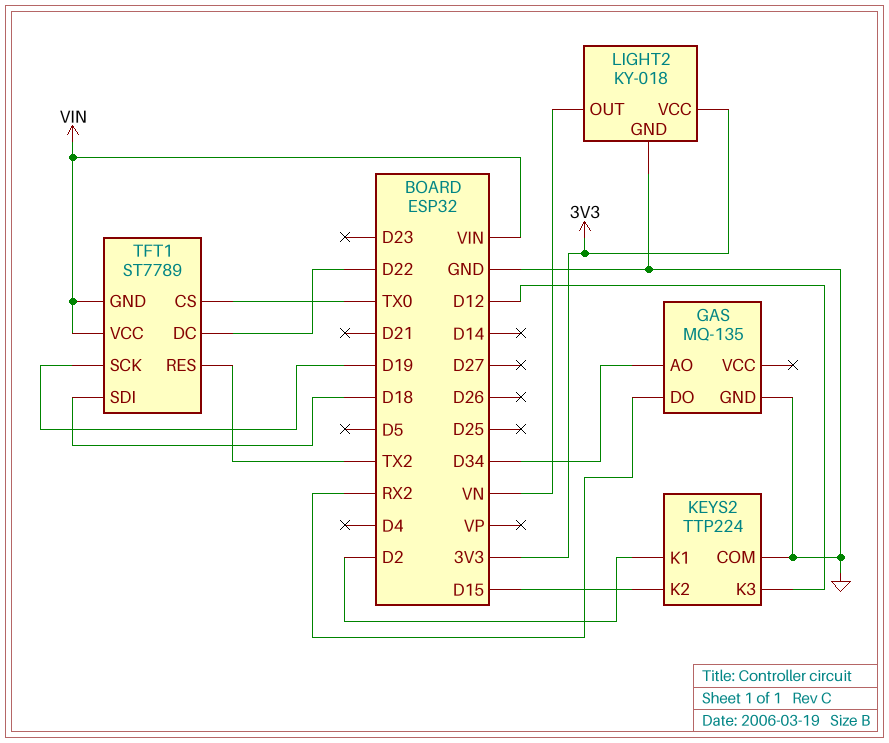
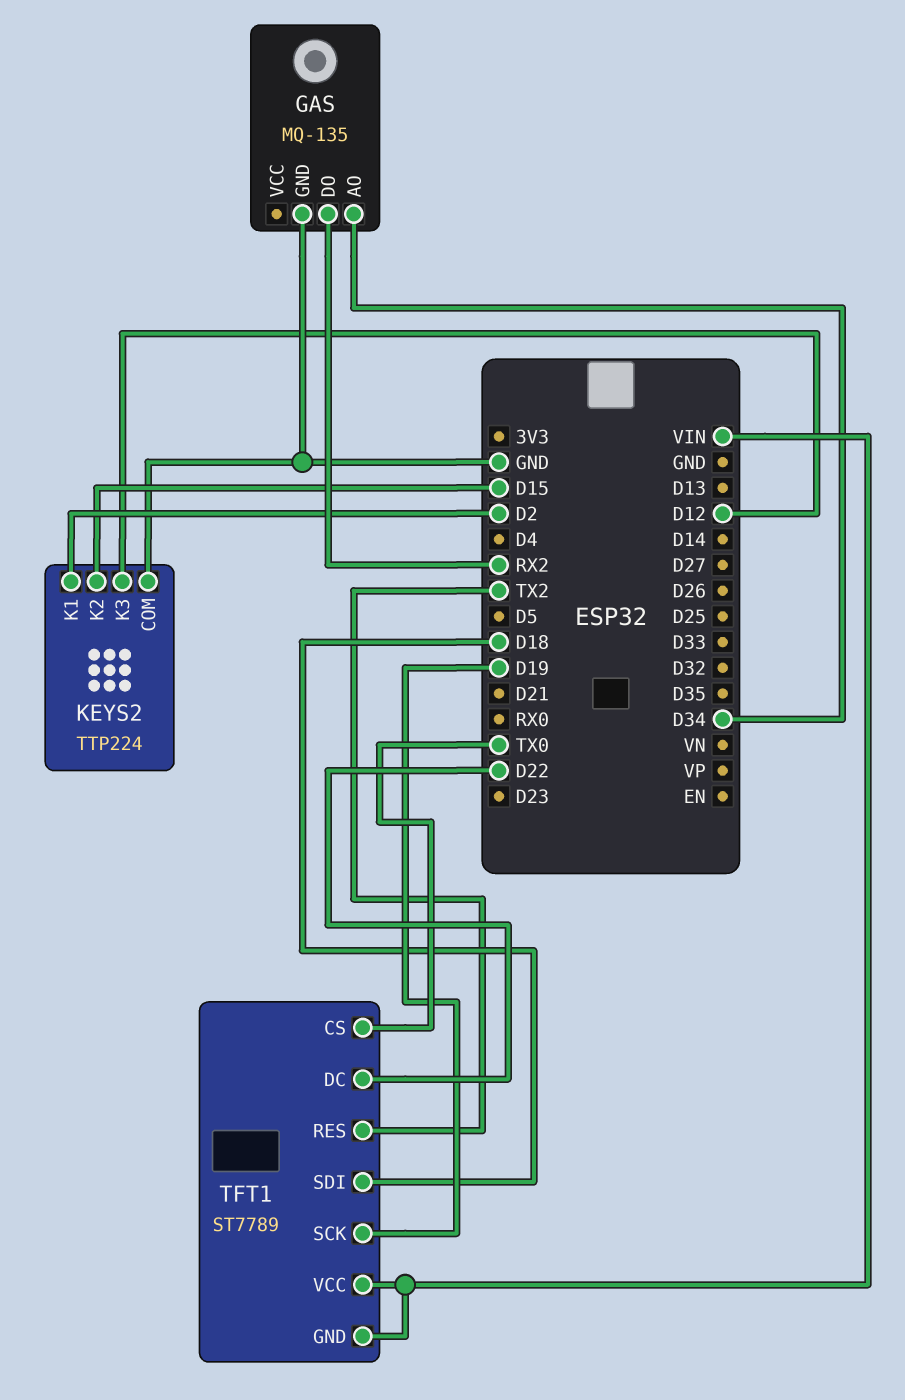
LIGHT2: KY-018 -> none
LIGHT2 pin GND: GND -> none
LIGHT2 pin OUT: VN -> none
LIGHT2 pin VCC: 3V3 -> none

